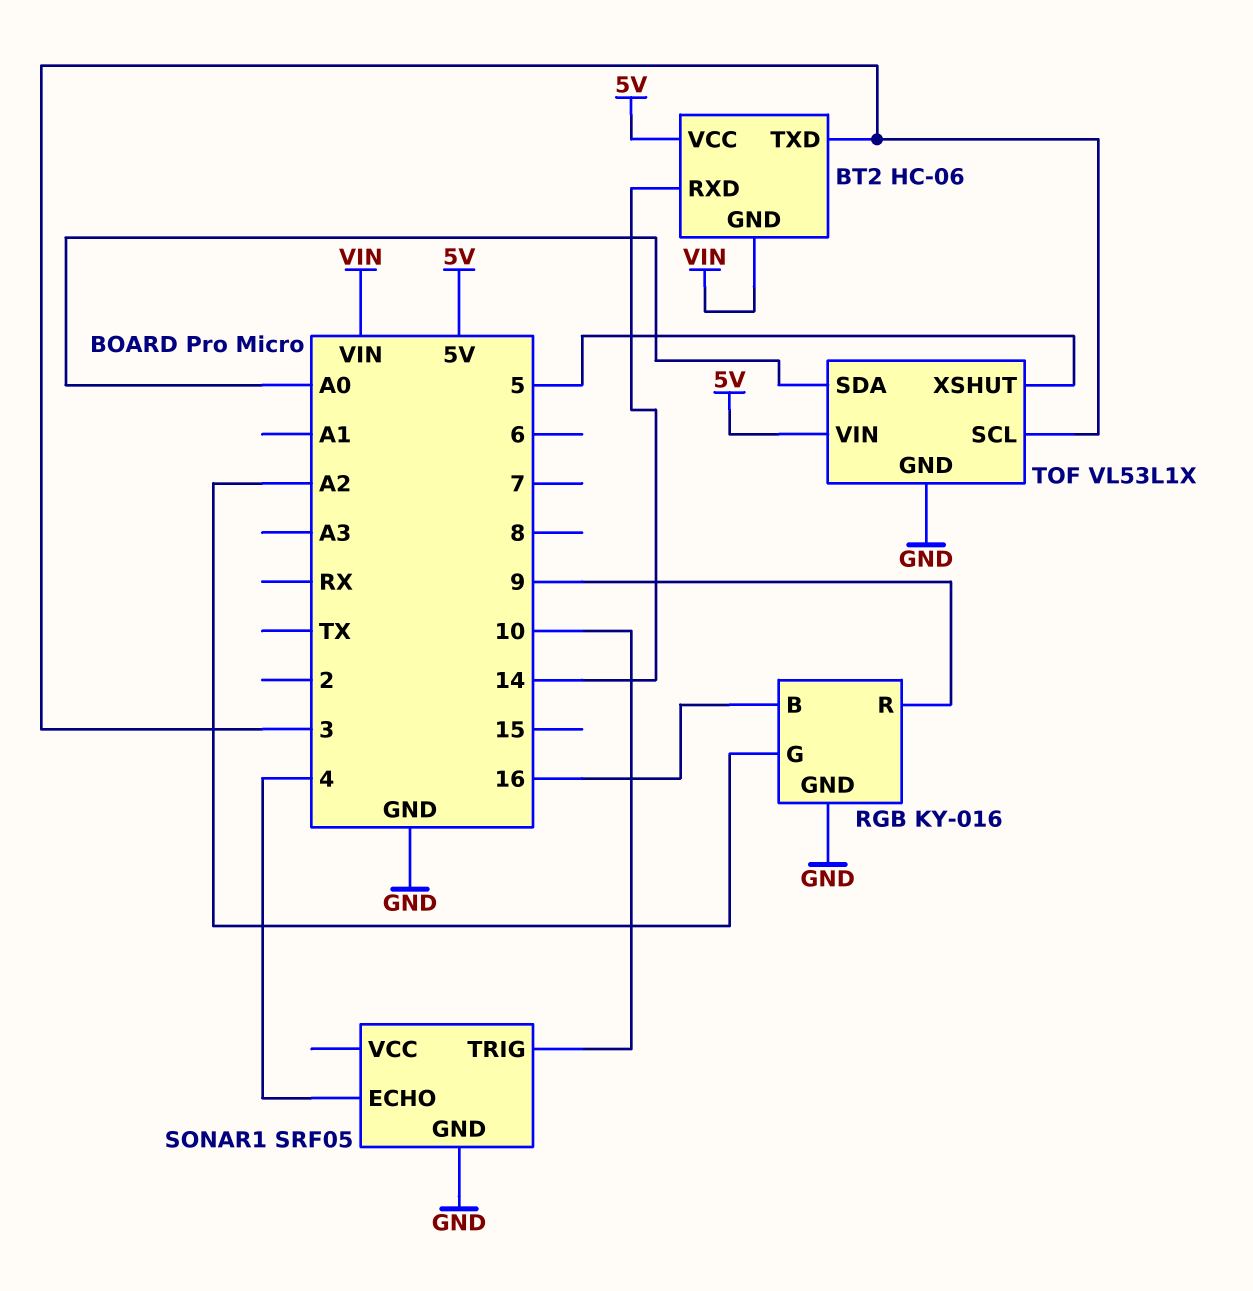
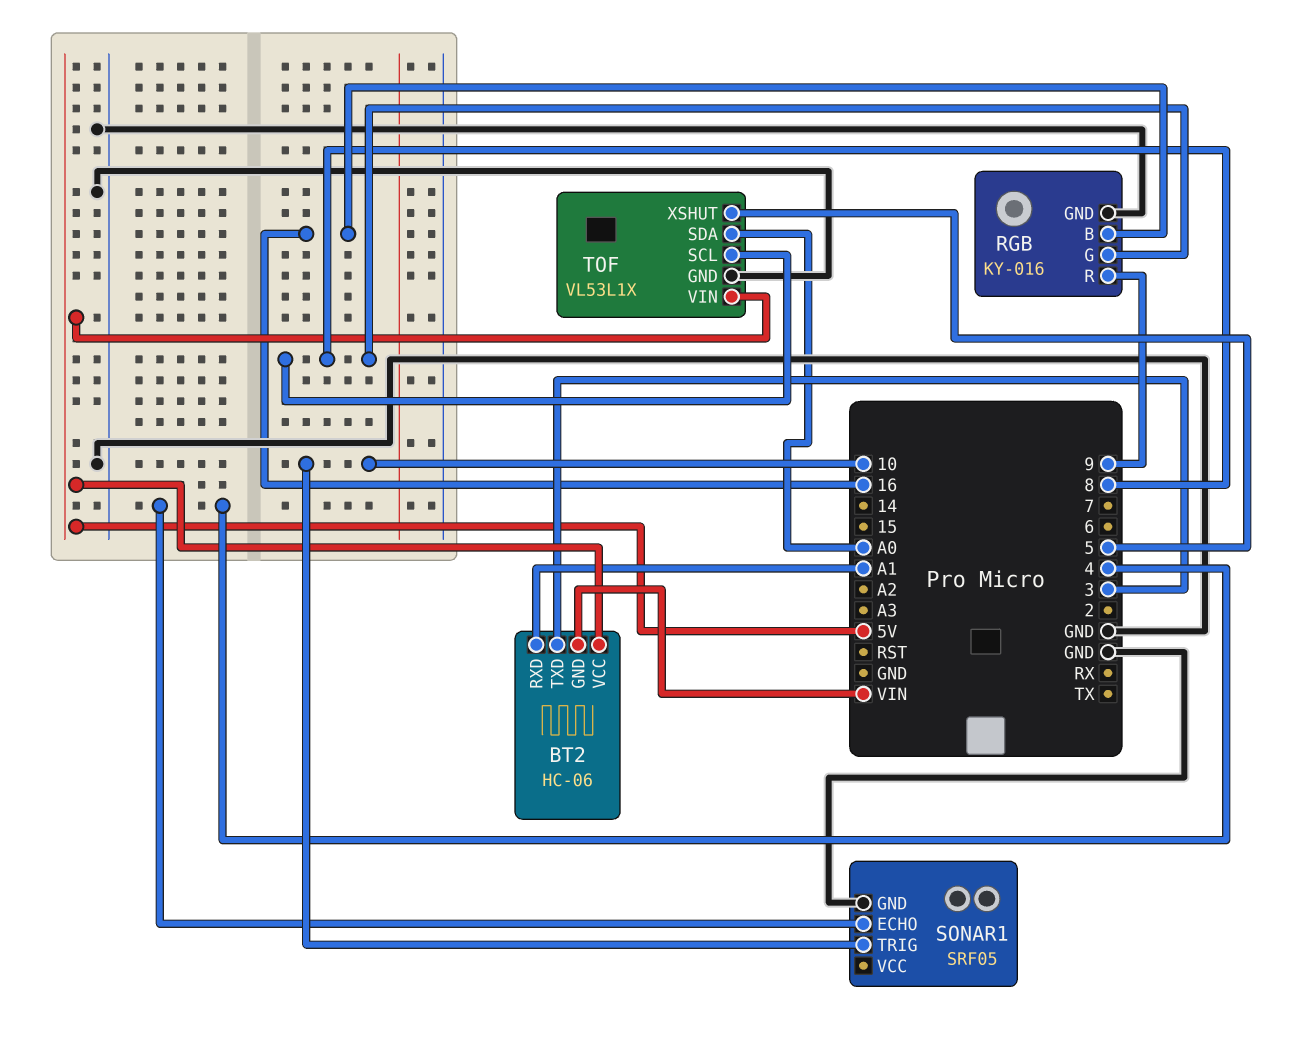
BT2 pin RXD: 14 -> A1
RGB pin G: A2 -> 8
TOF pin SCL: 3 -> 8

